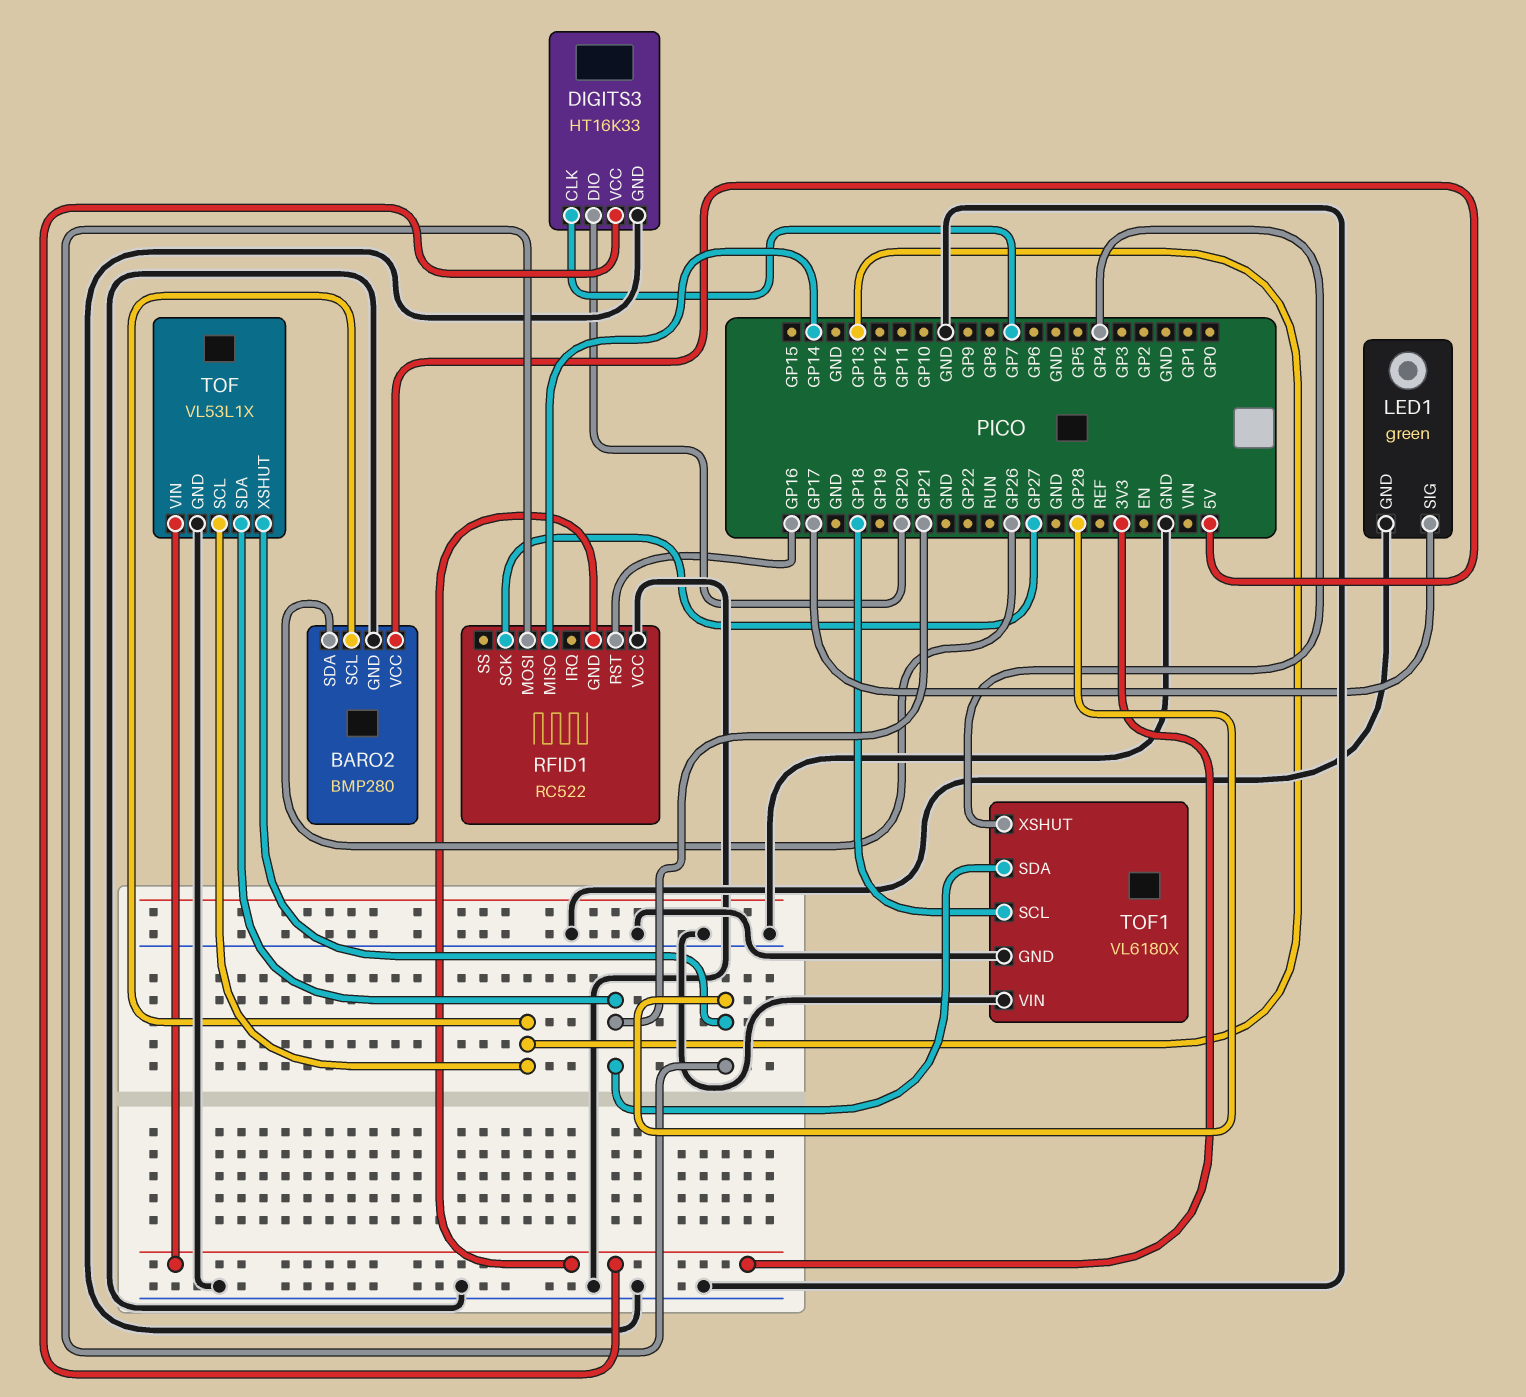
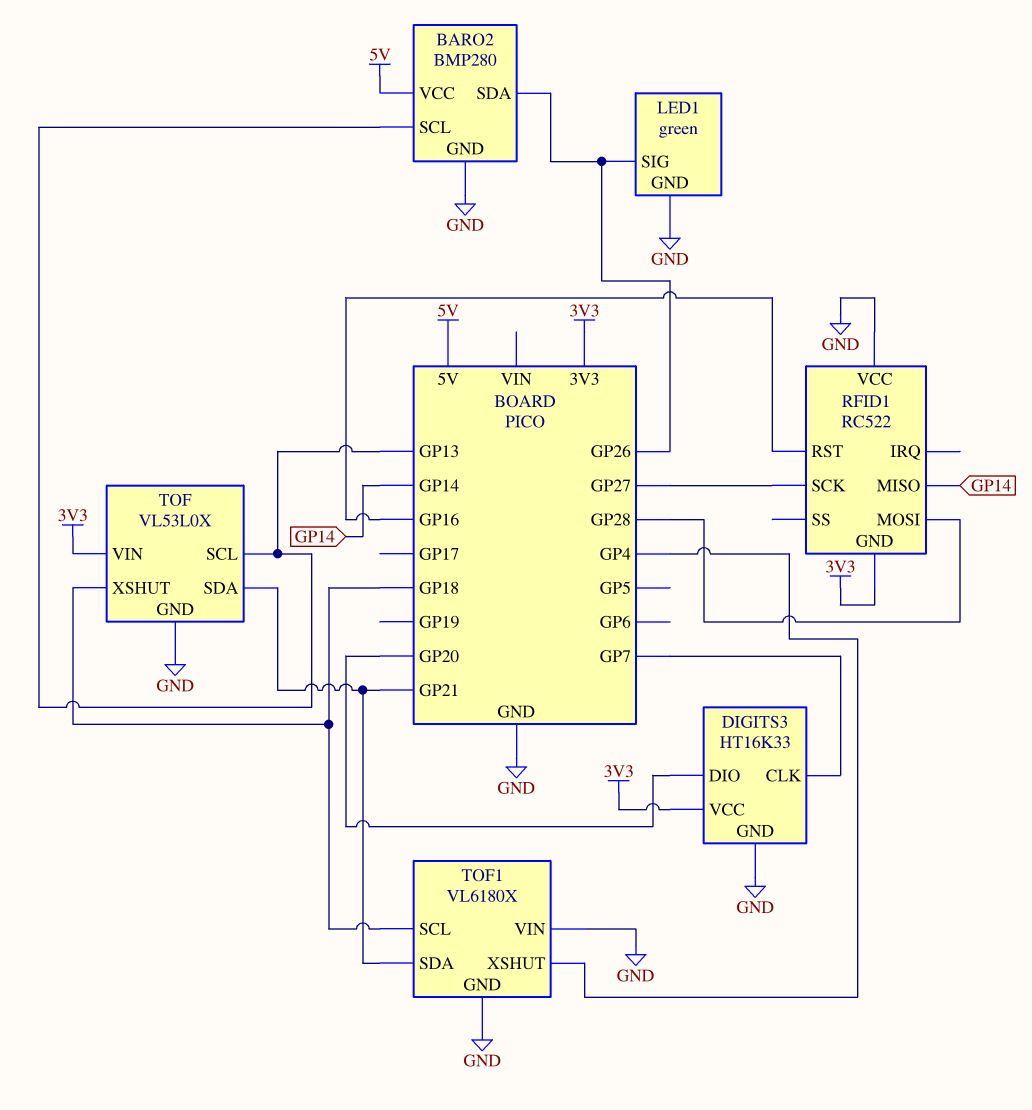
LED1 pin SIG: GP17 -> GP26
TOF: VL53L1X -> VL53L0X
TOF pin XSHUT: GP28 -> GP18

